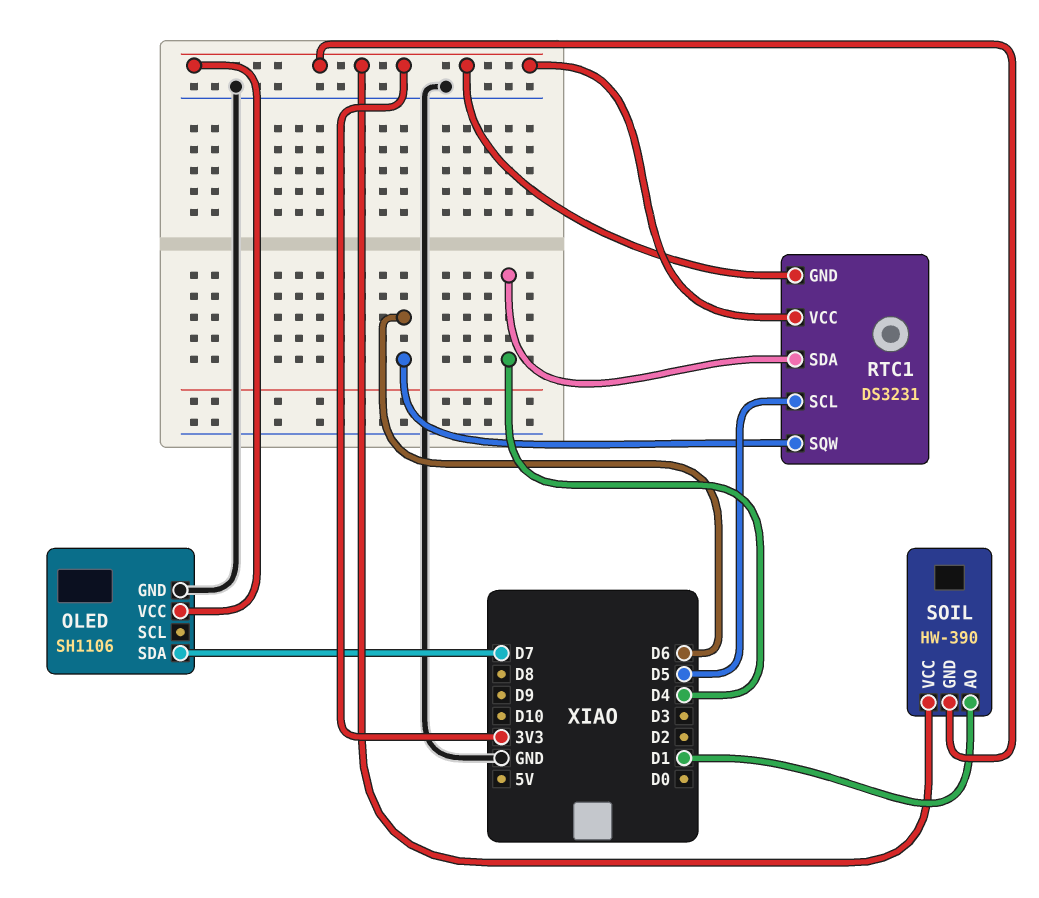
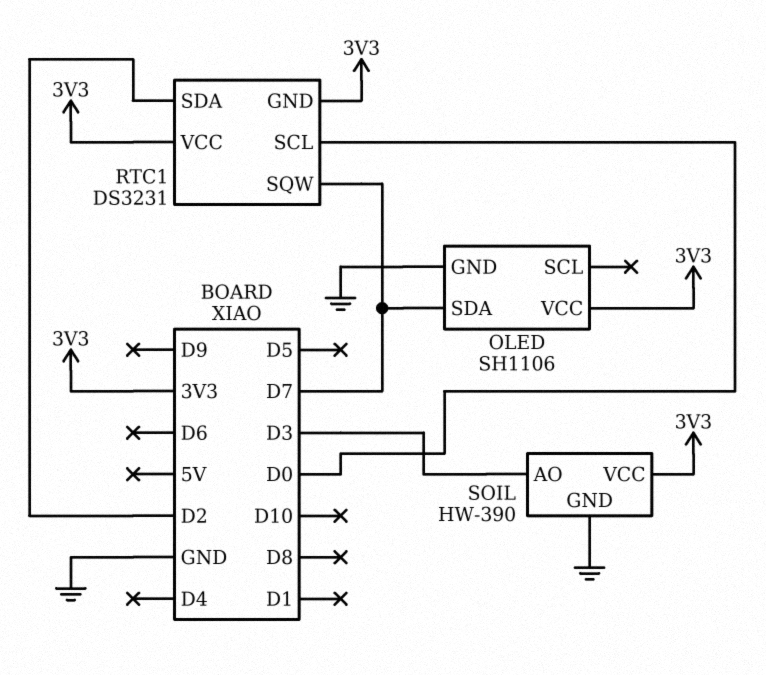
RTC1 pin SCL: D5 -> D0
RTC1 pin SDA: D4 -> D2
RTC1 pin SQW: D6 -> D7
SOIL pin AO: D1 -> D3
SOIL pin GND: 3V3 -> GND

